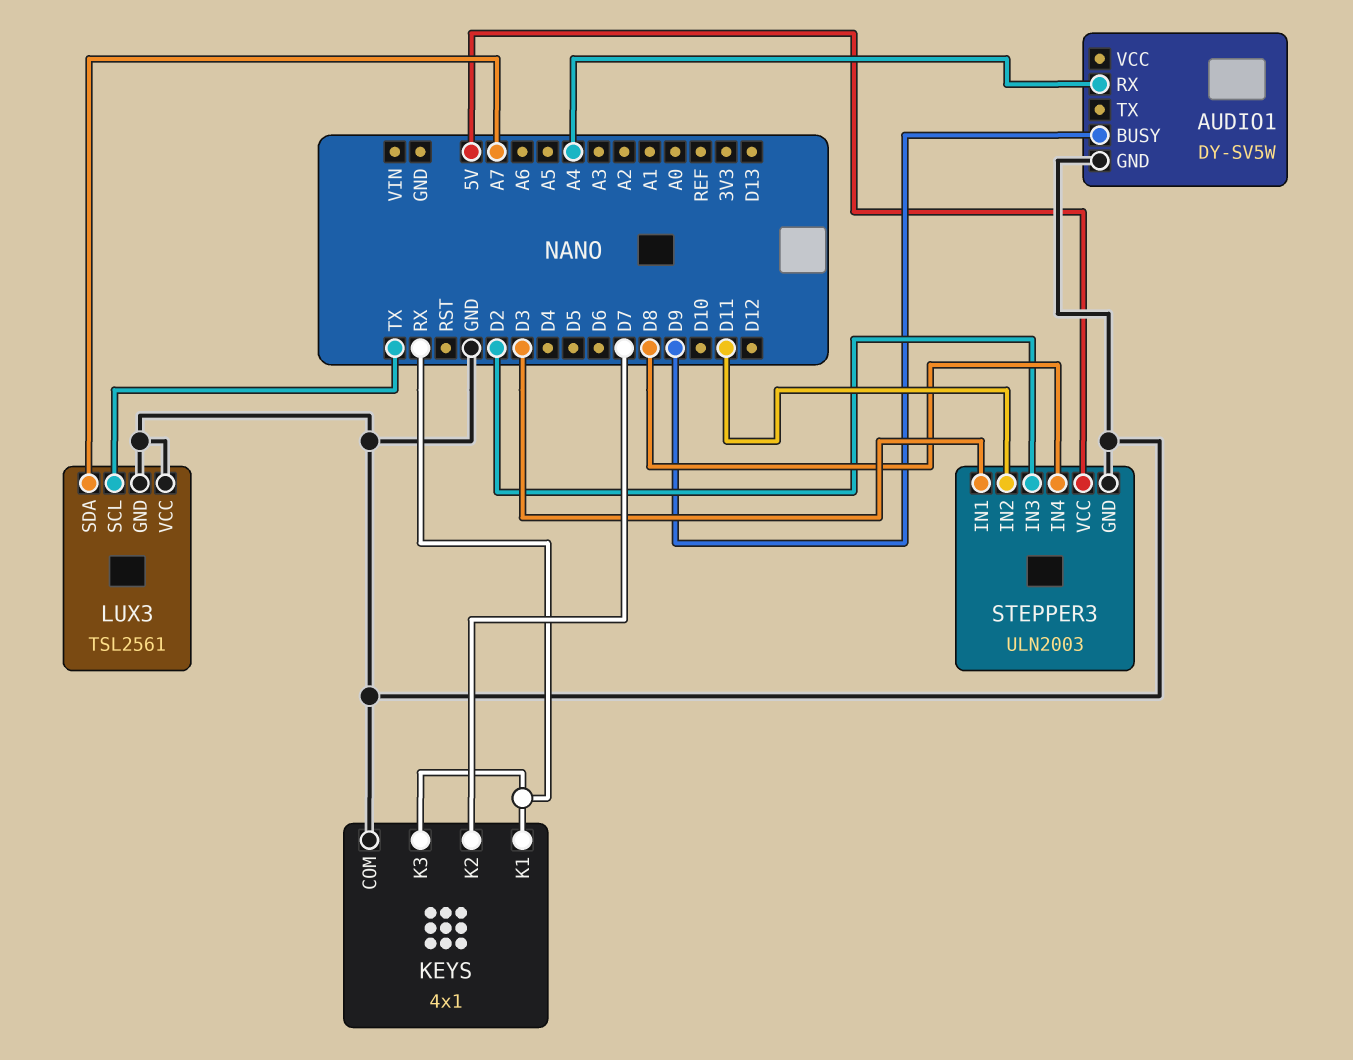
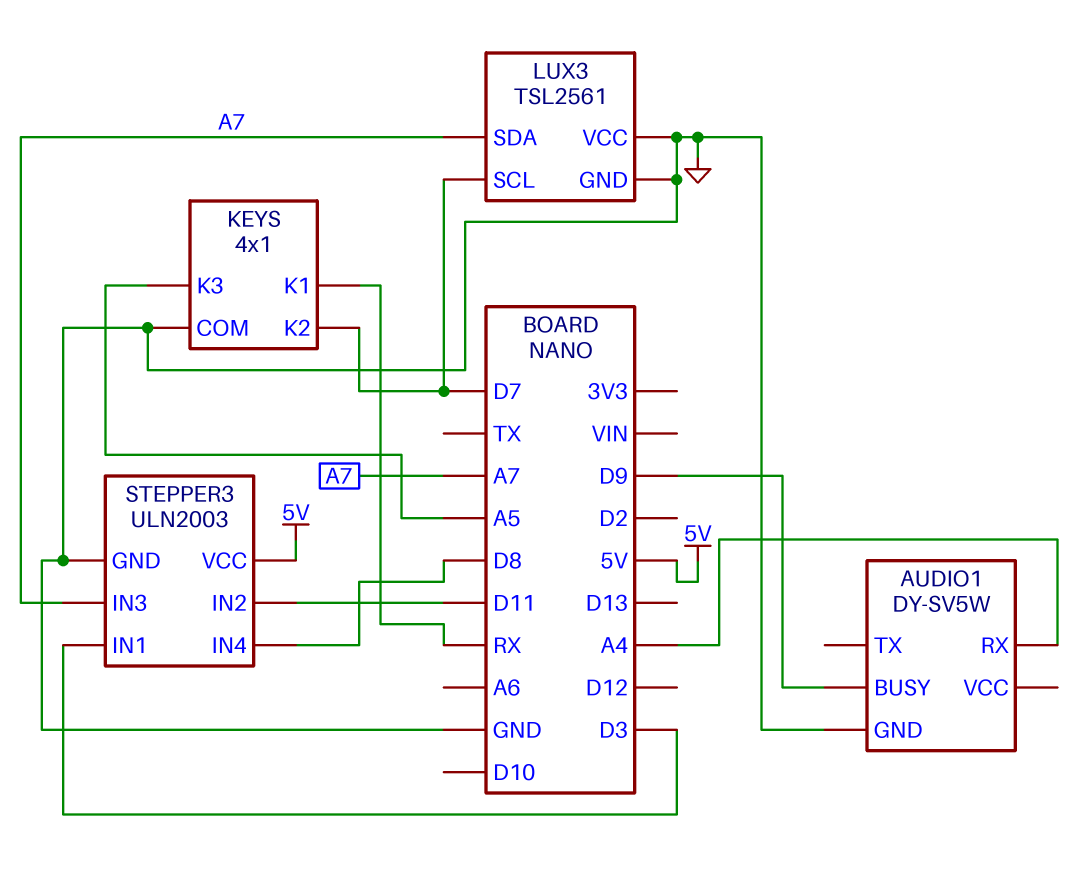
KEYS pin K3: RX -> A5
LUX3 pin SCL: TX -> D7
STEPPER3 pin IN3: D2 -> A7

